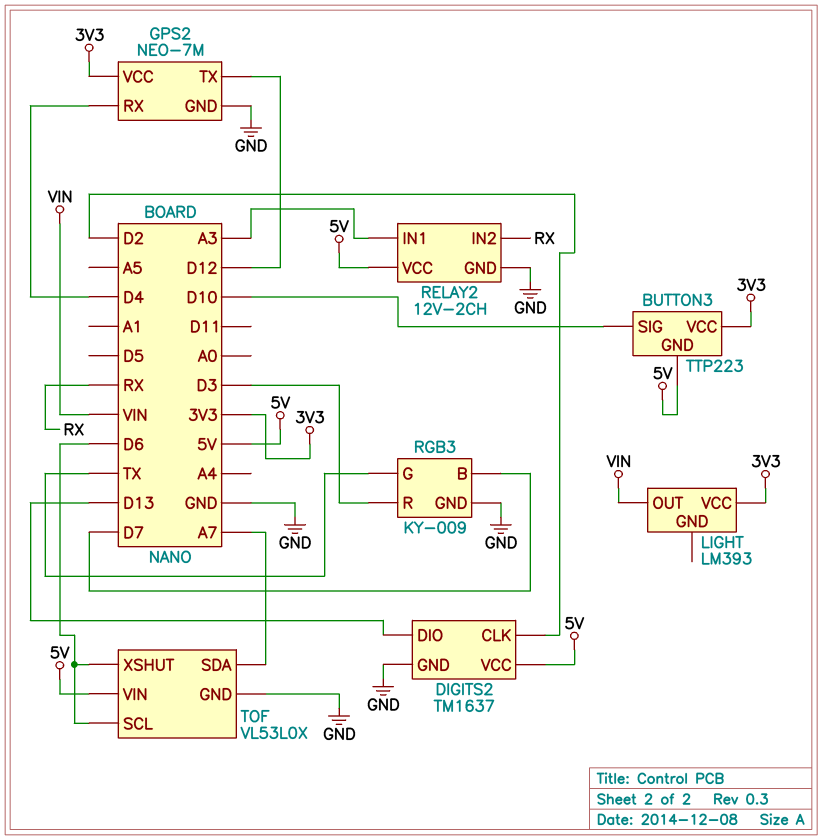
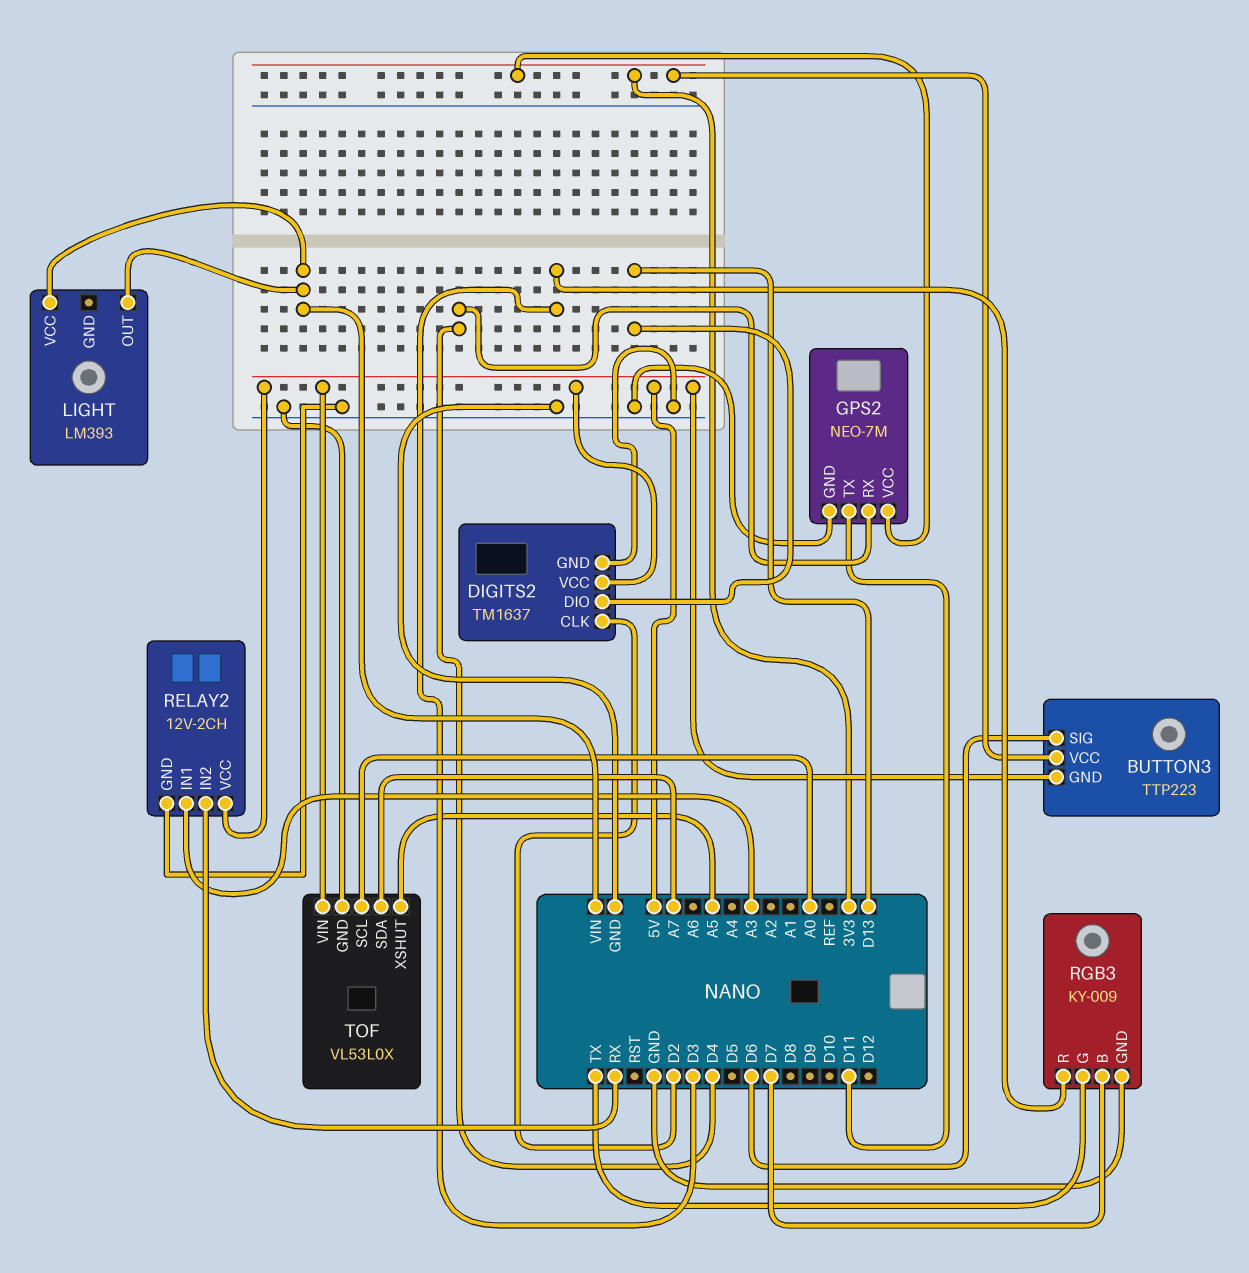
BUTTON3 pin SIG: D10 -> D6
GPS2 pin TX: D12 -> D11
LIGHT pin VCC: 3V3 -> VIN
TOF pin SCL: D6 -> A0
TOF pin XSHUT: D6 -> A5

